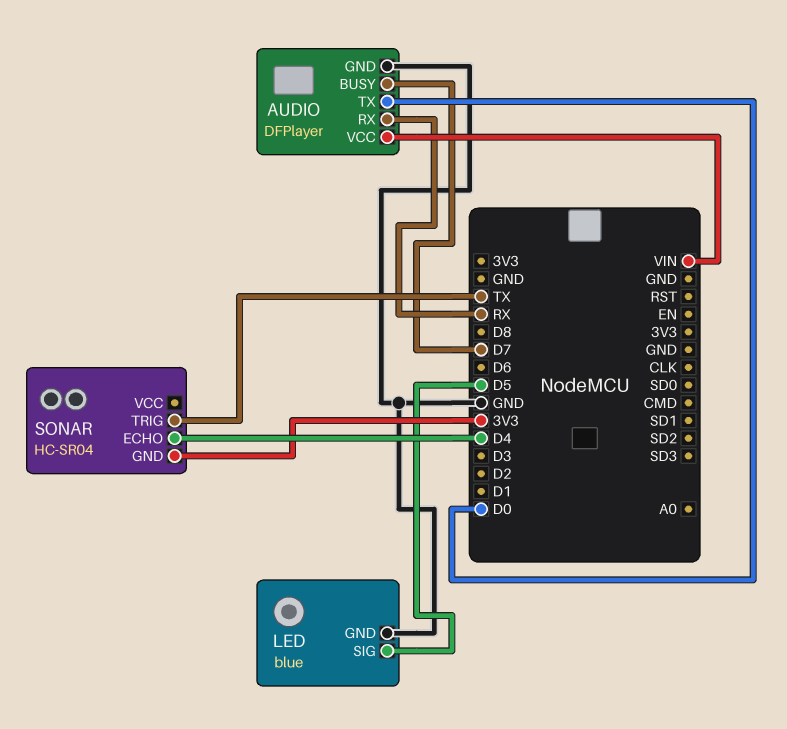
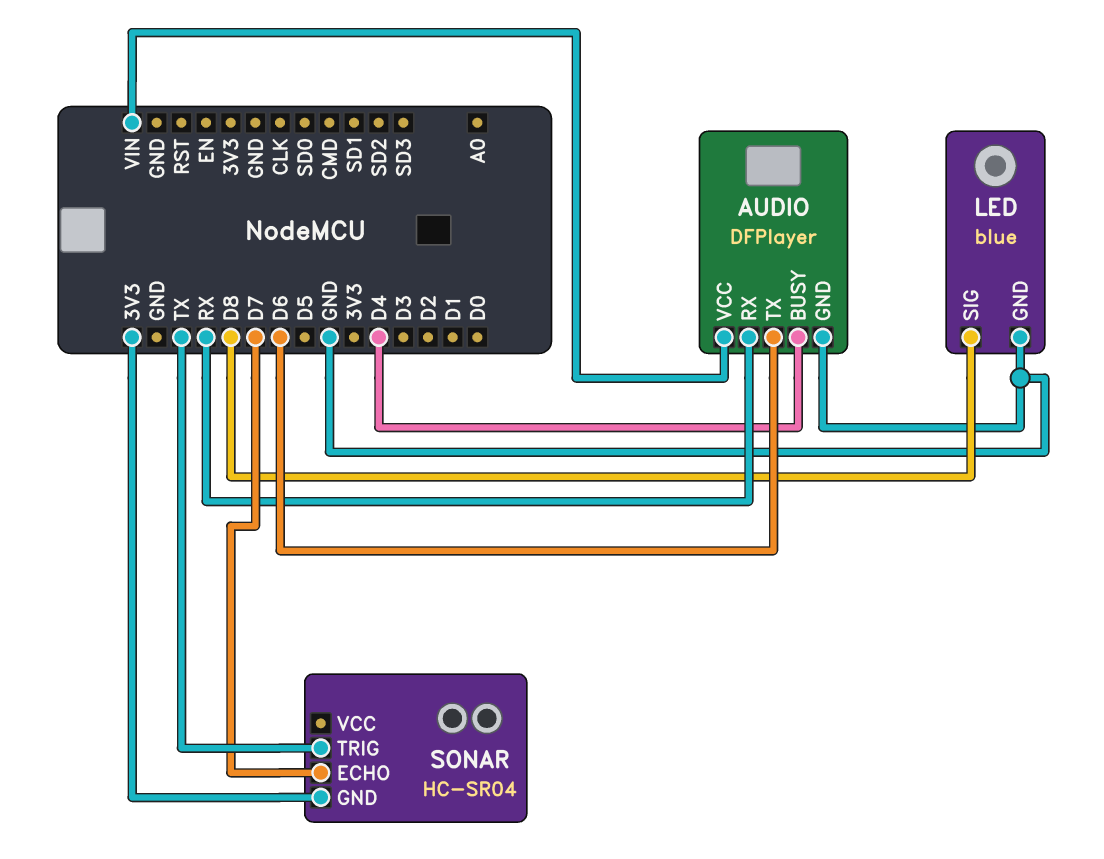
AUDIO pin BUSY: D7 -> D4
AUDIO pin TX: D0 -> D6
LED pin SIG: D5 -> D8
SONAR pin ECHO: D4 -> D7

